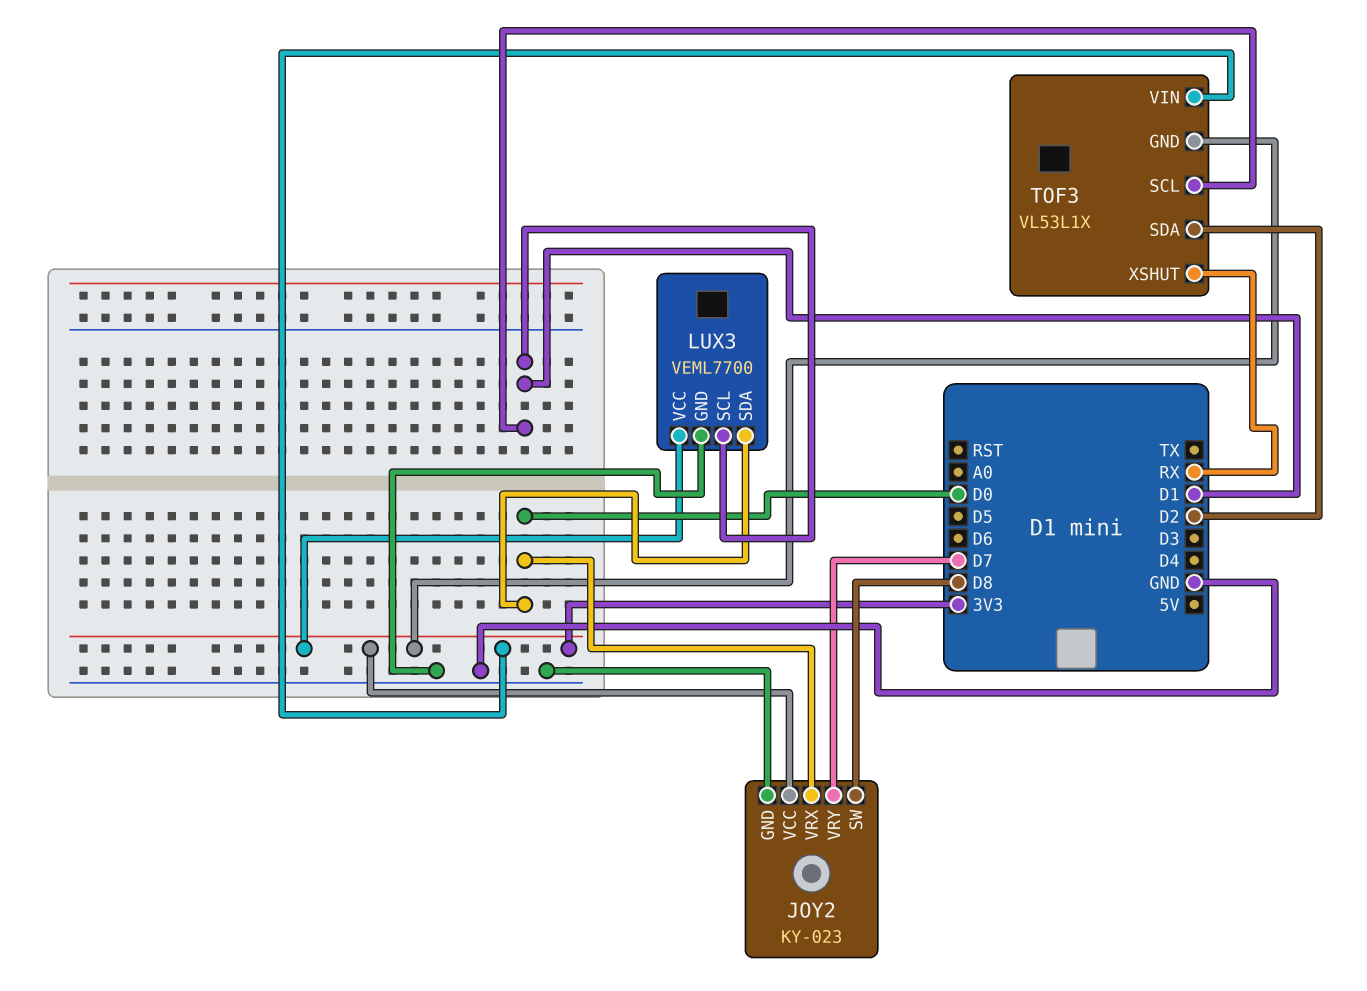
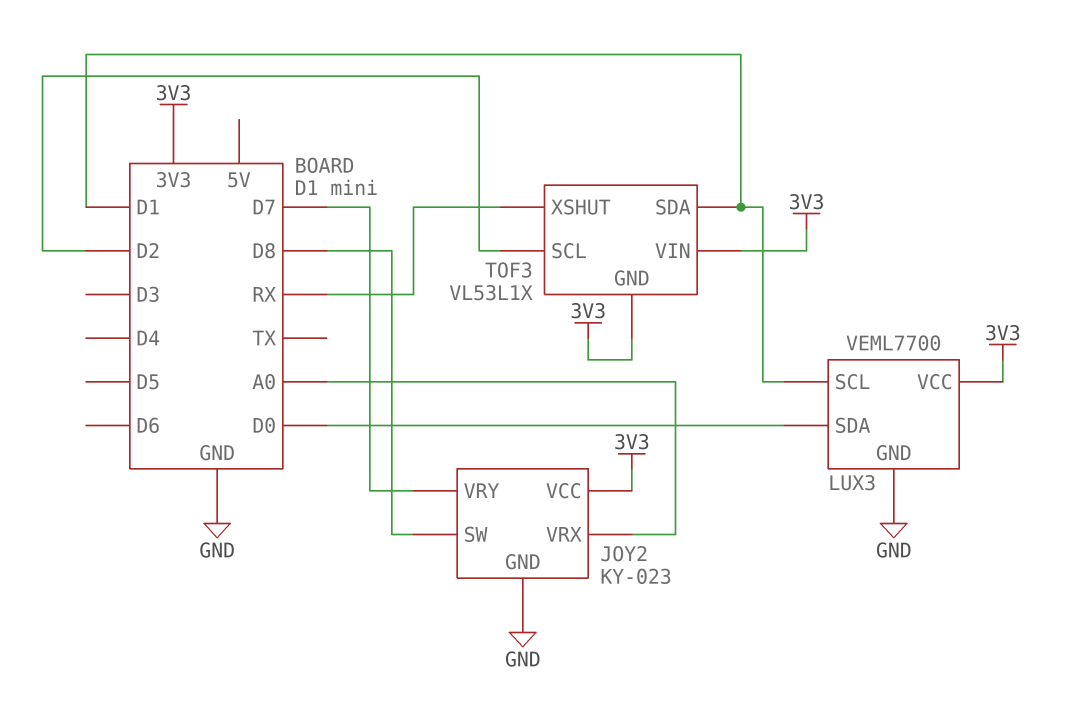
JOY2 pin VRX: D0 -> A0
TOF3 pin SCL: D1 -> D2
TOF3 pin SDA: D2 -> D1

